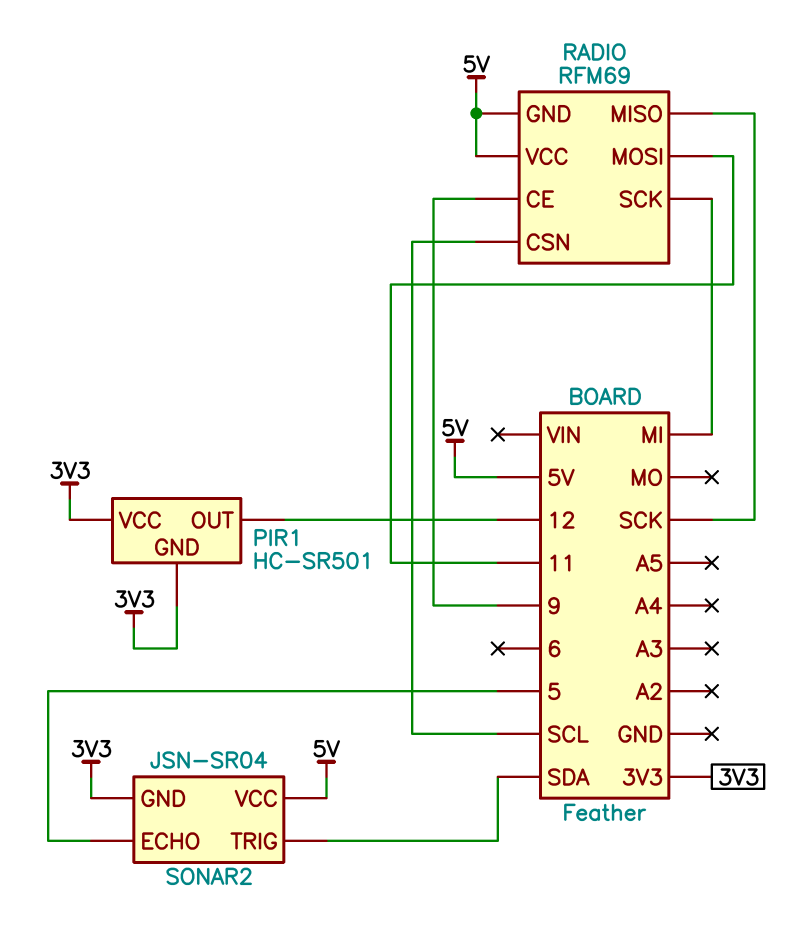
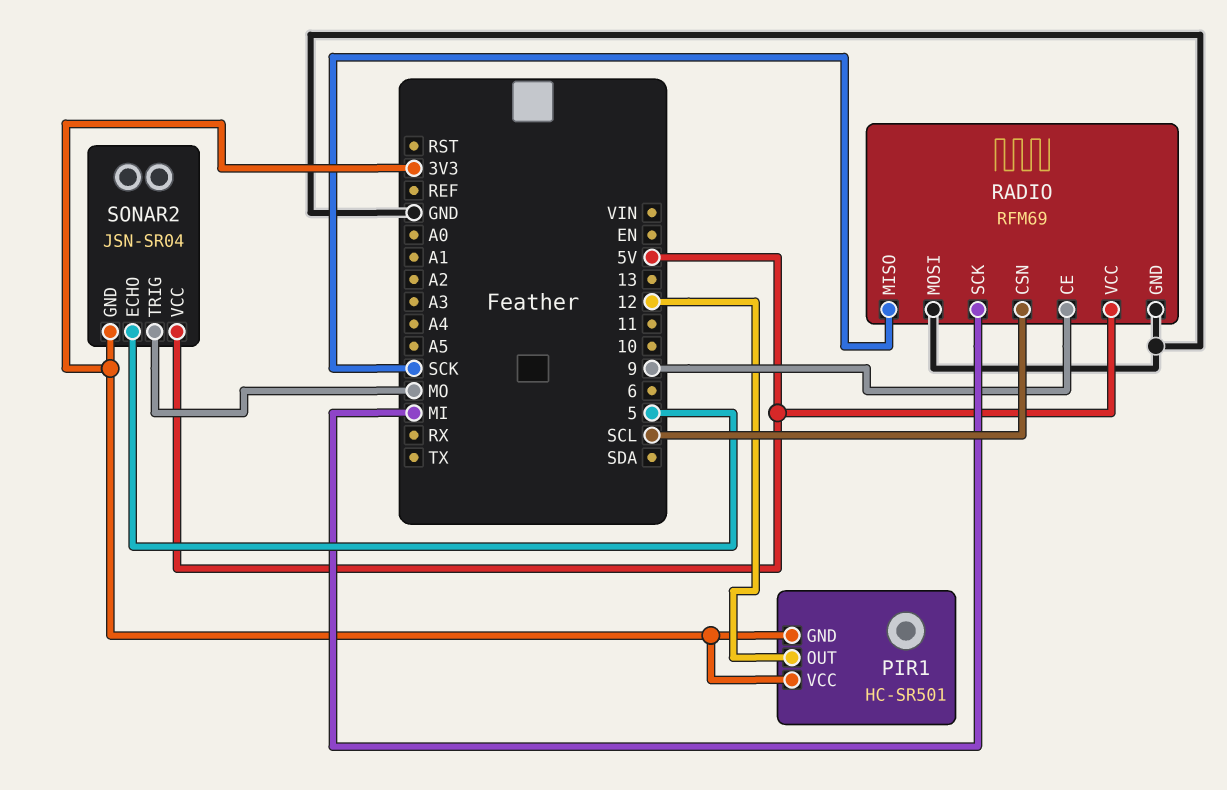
RADIO pin GND: 5V -> GND
RADIO pin MOSI: 11 -> GND
SONAR2 pin TRIG: SDA -> MO

